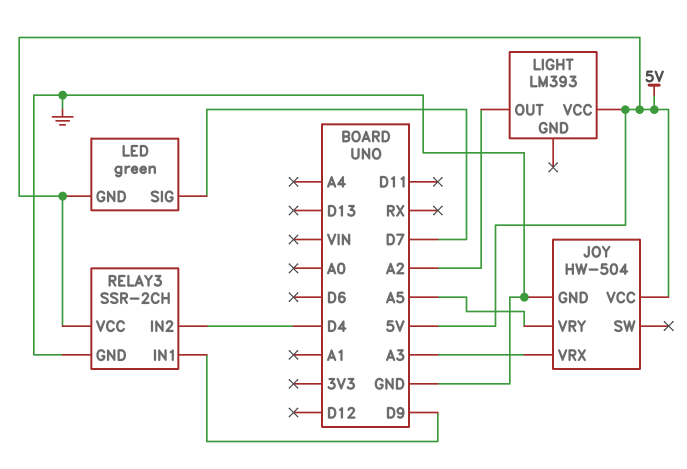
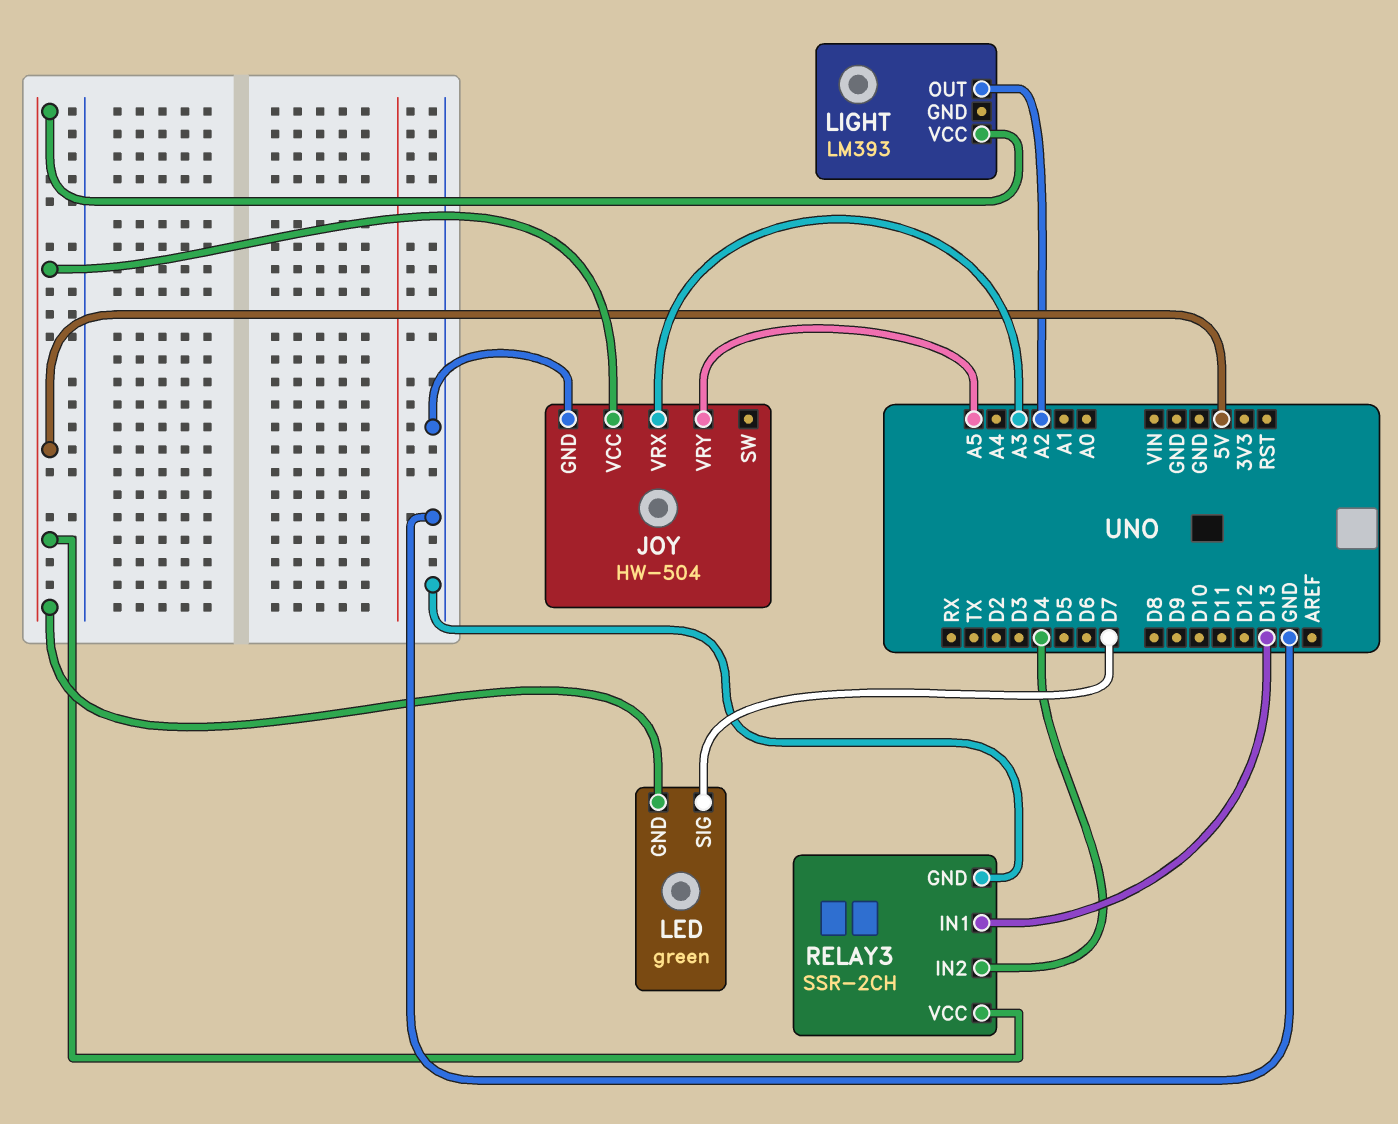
RELAY3 pin IN1: D9 -> D13

